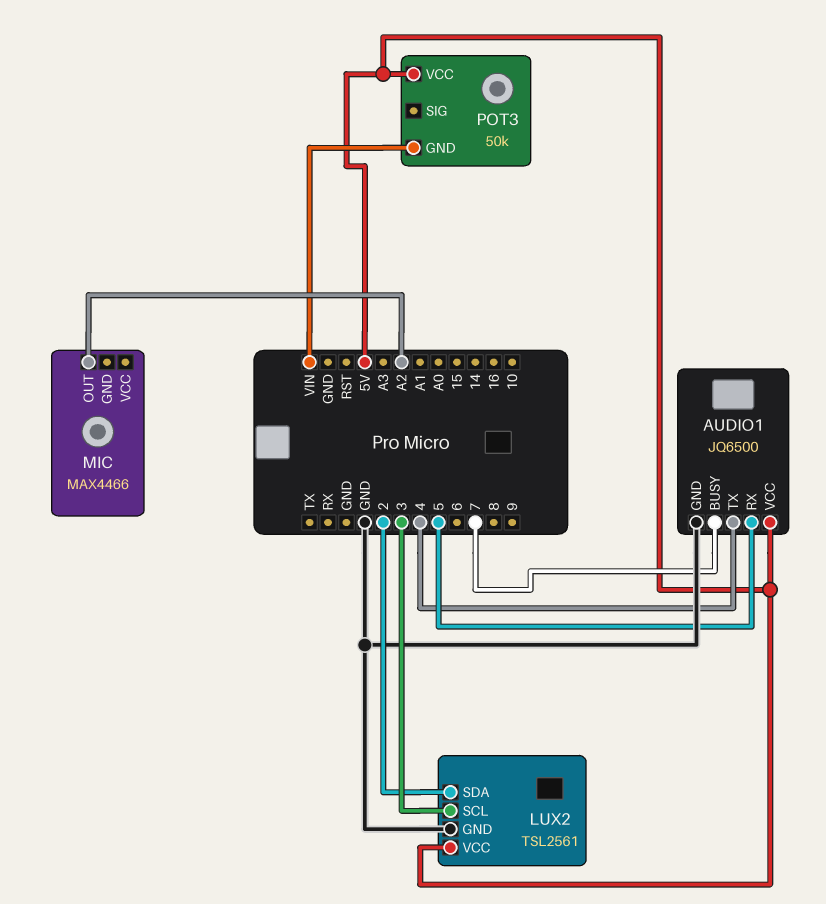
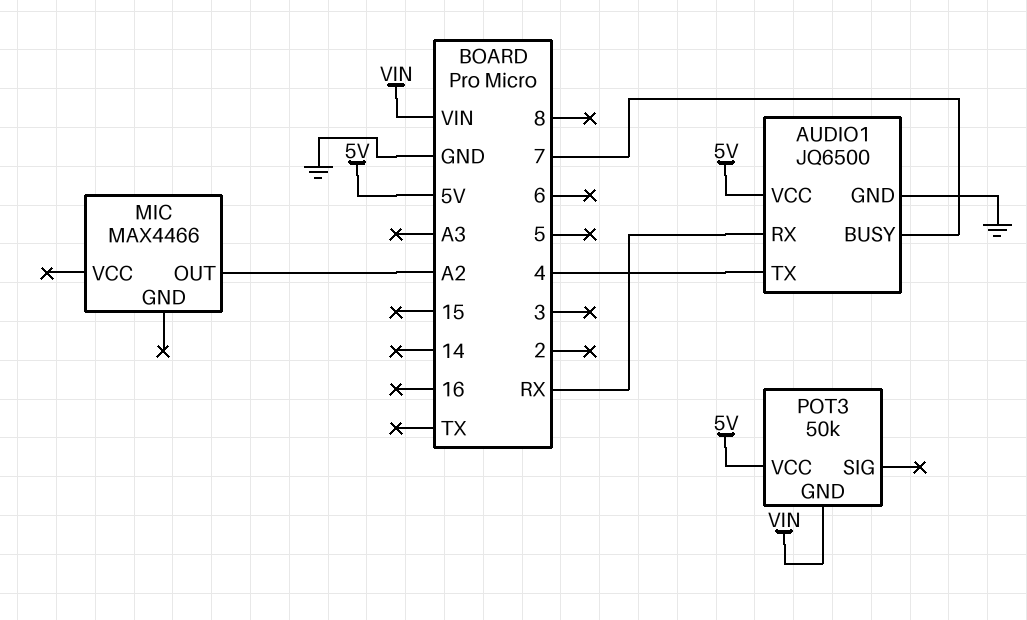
AUDIO1 pin RX: 5 -> RX
LUX2: TSL2561 -> none
LUX2 pin GND: GND -> none
LUX2 pin SCL: 3 -> none
LUX2 pin SDA: 2 -> none
LUX2 pin VCC: 5V -> none

